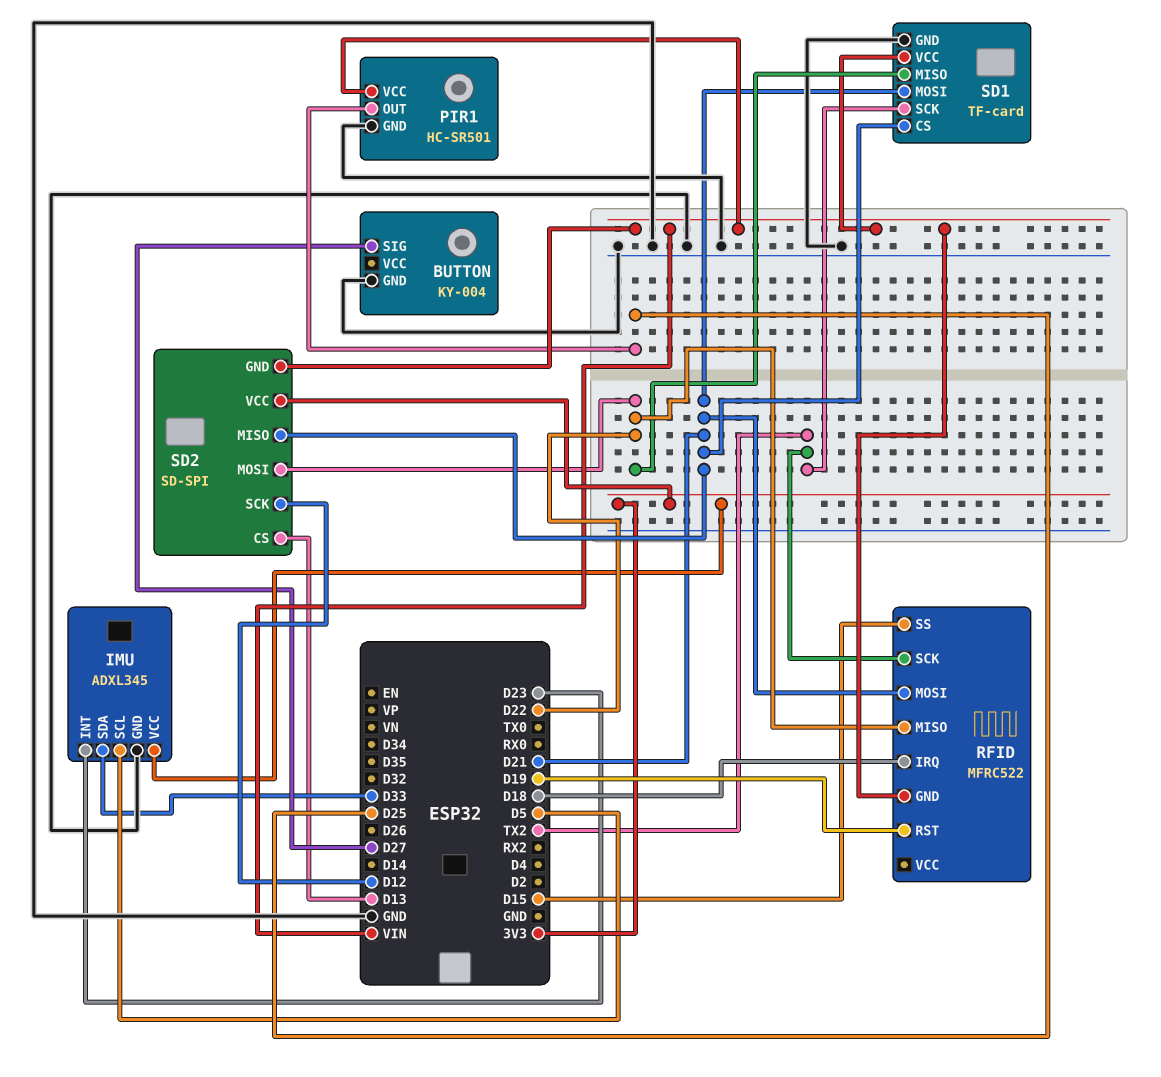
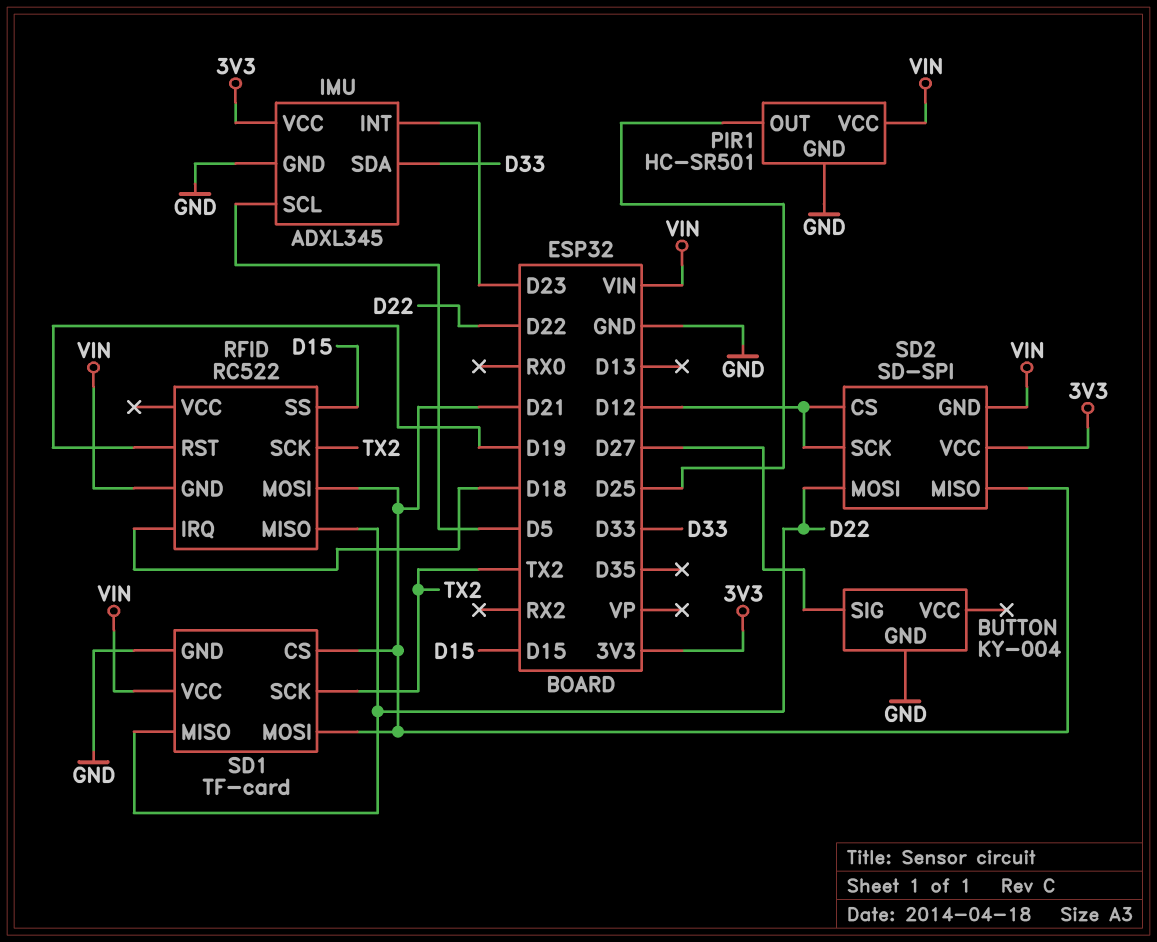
RFID: MFRC522 -> RC522
SD2 pin CS: D13 -> D12

